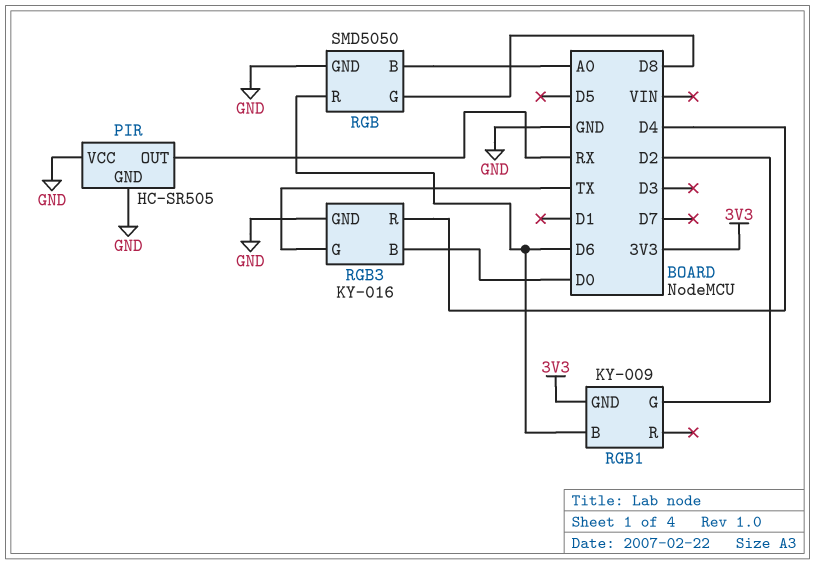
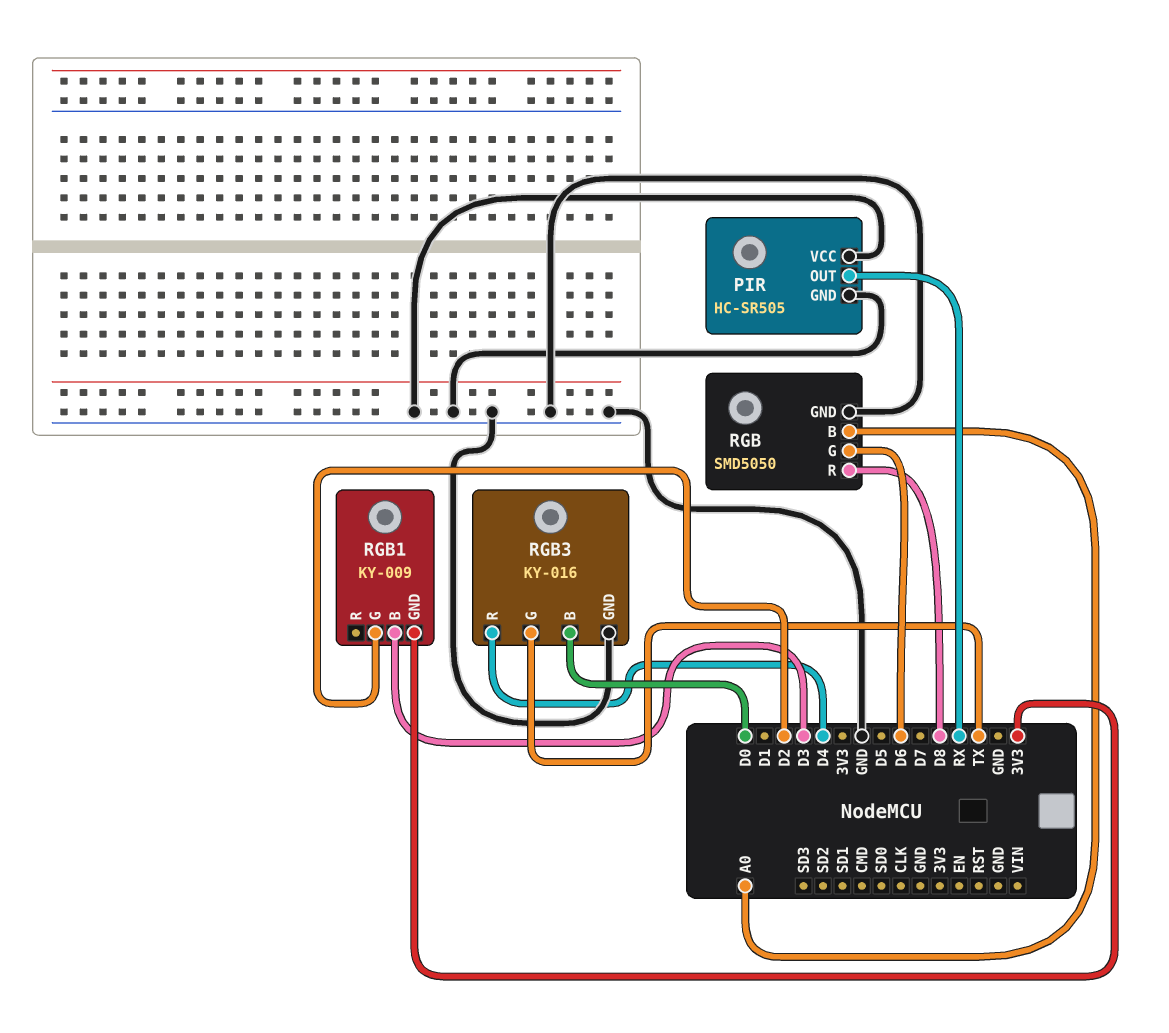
RGB pin G: D8 -> D6
RGB pin R: D6 -> D8
RGB1 pin B: D6 -> D3

